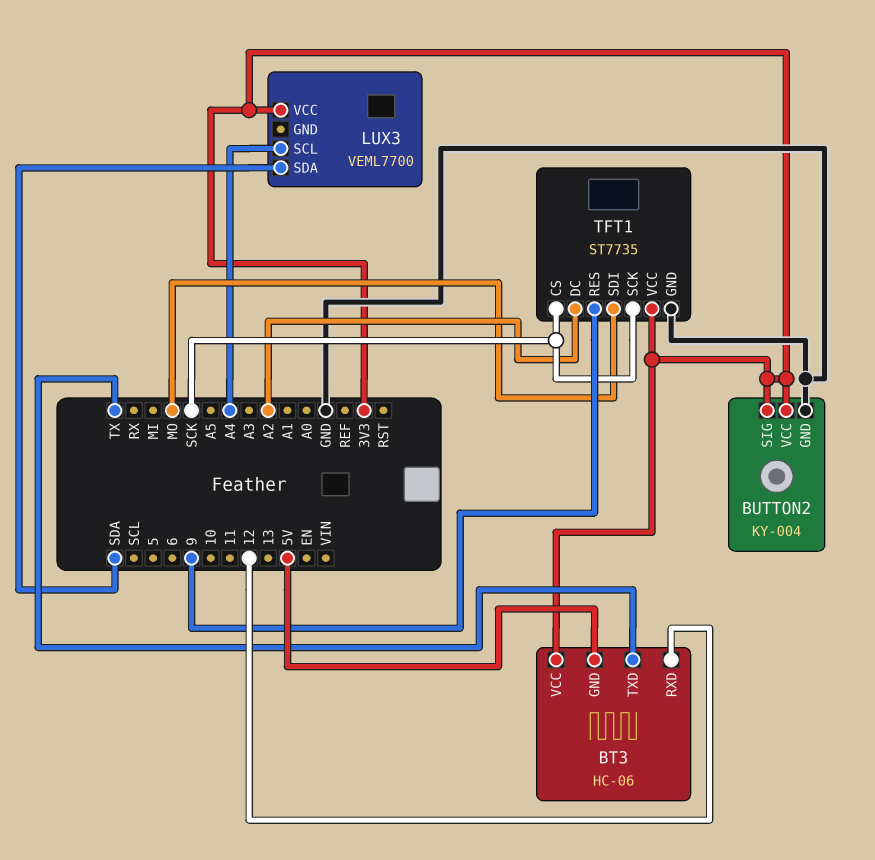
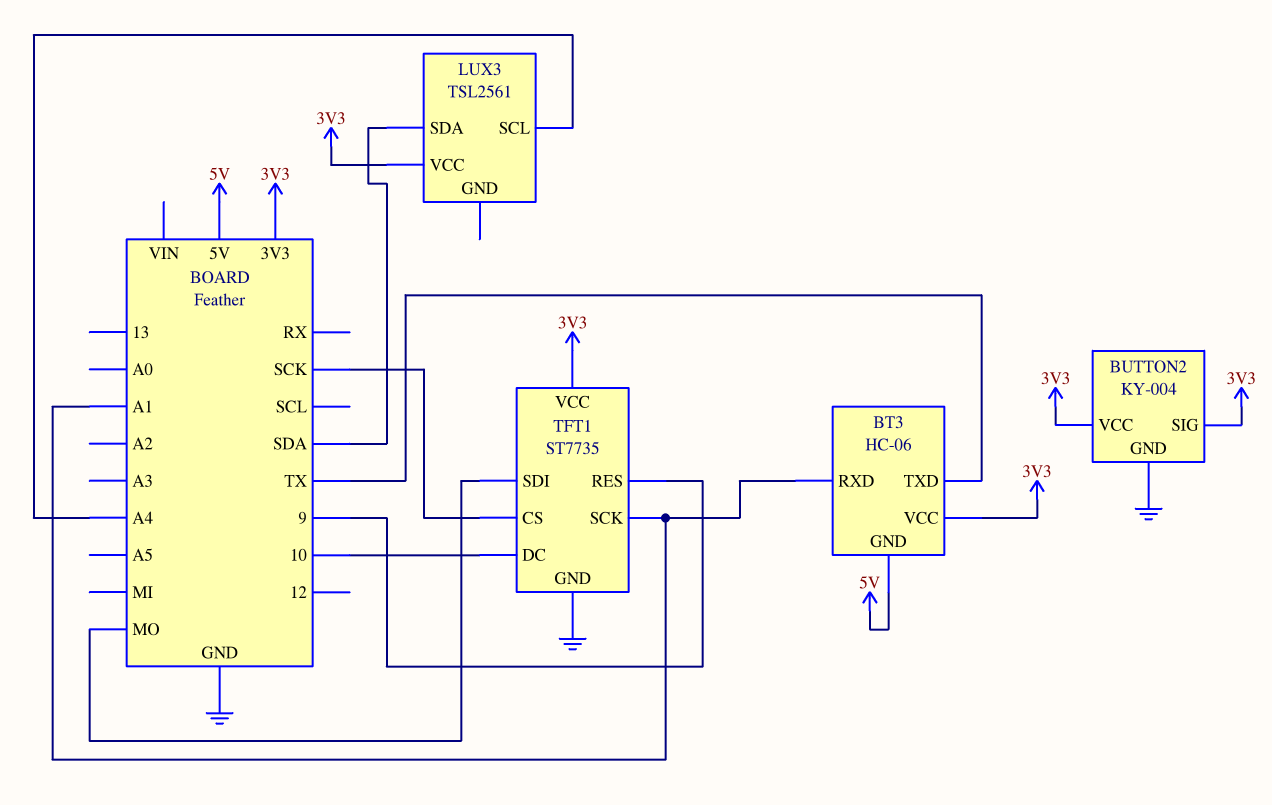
BT3 pin RXD: 12 -> A1
LUX3: VEML7700 -> TSL2561
TFT1 pin DC: A2 -> 10
TFT1 pin SCK: SCK -> A1

